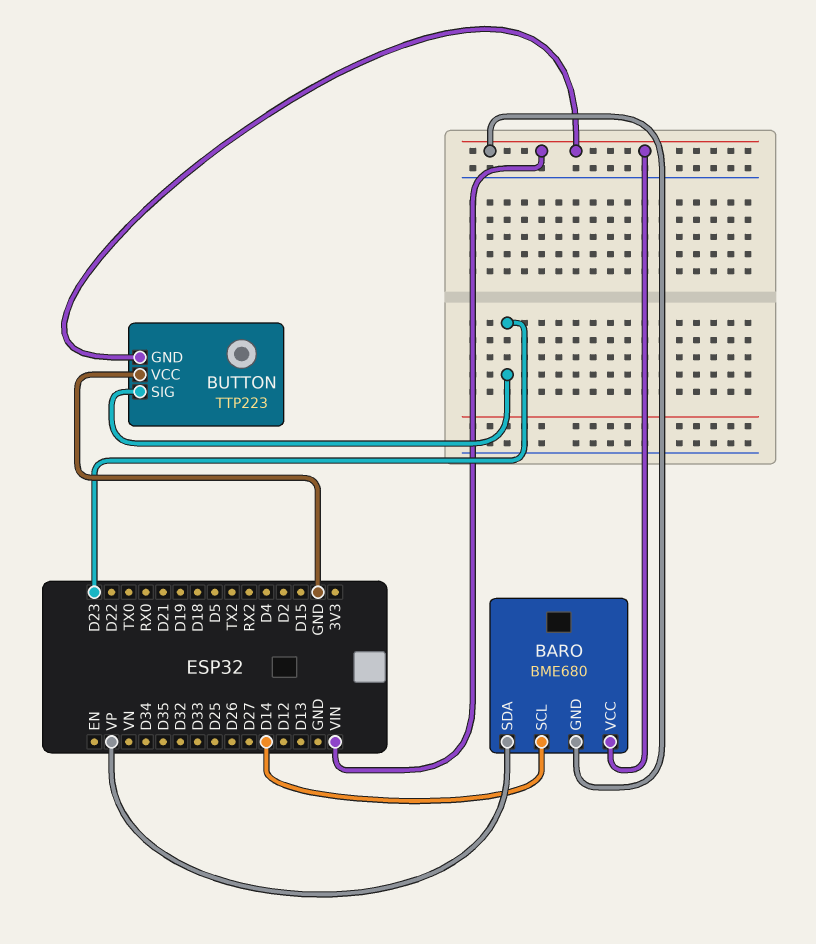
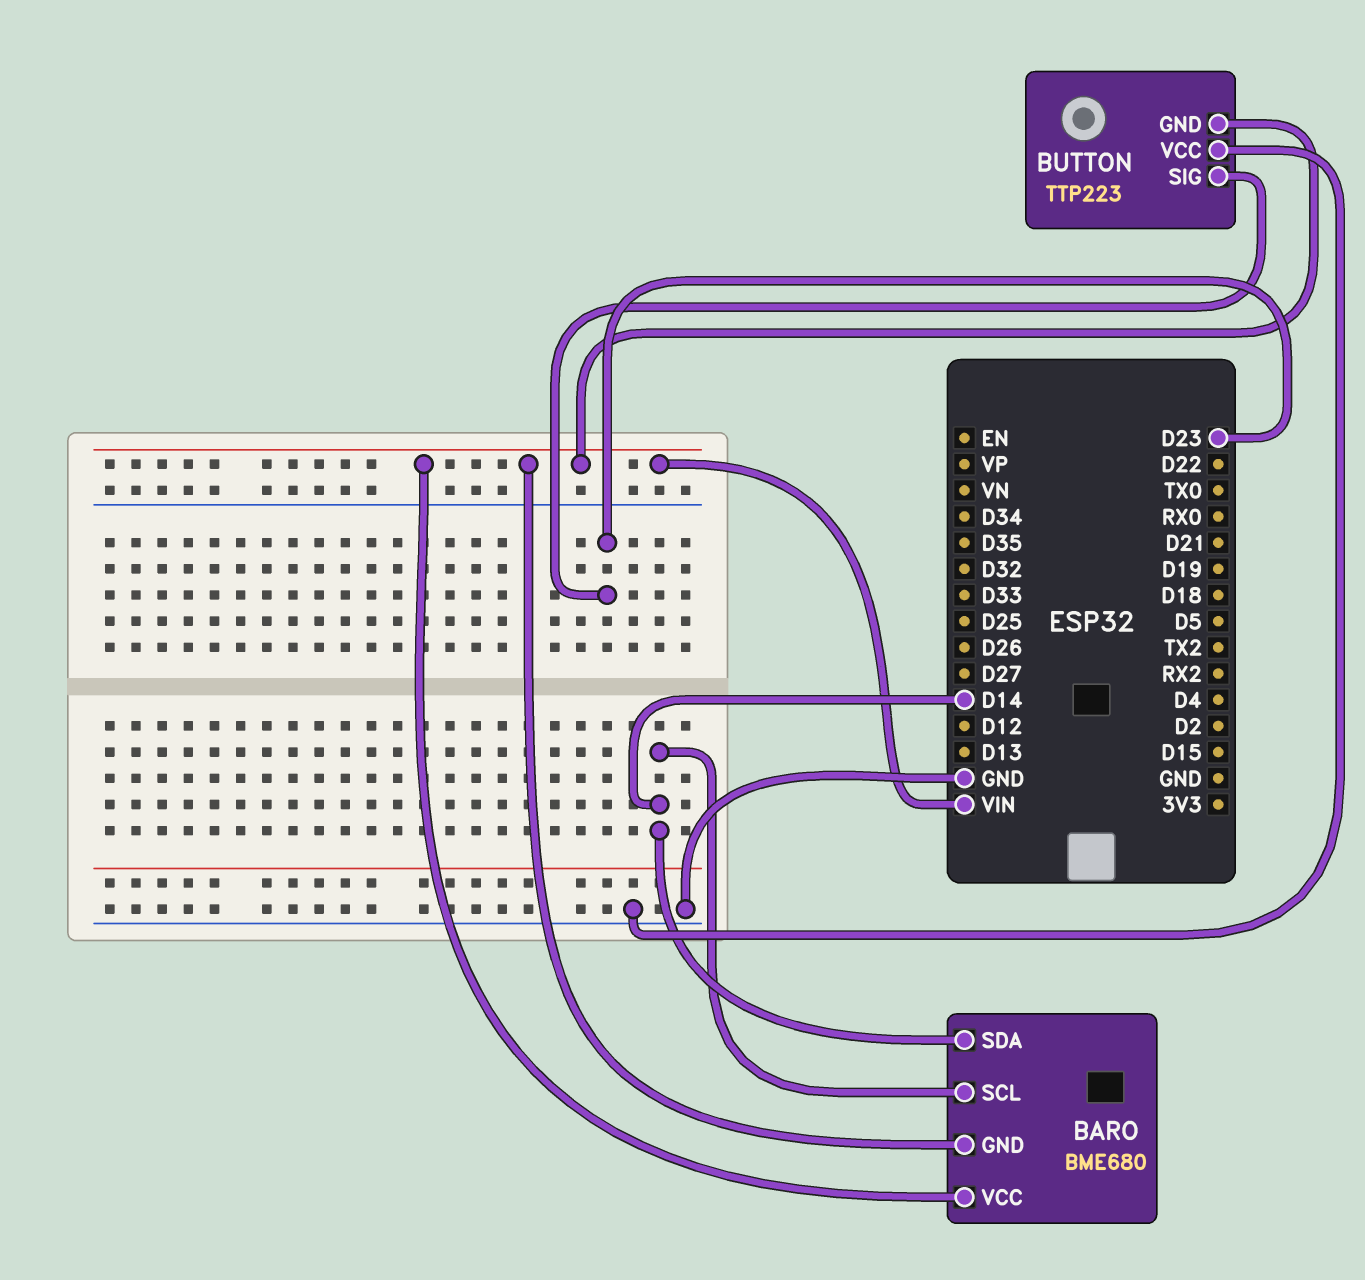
BARO pin SDA: VP -> D14

